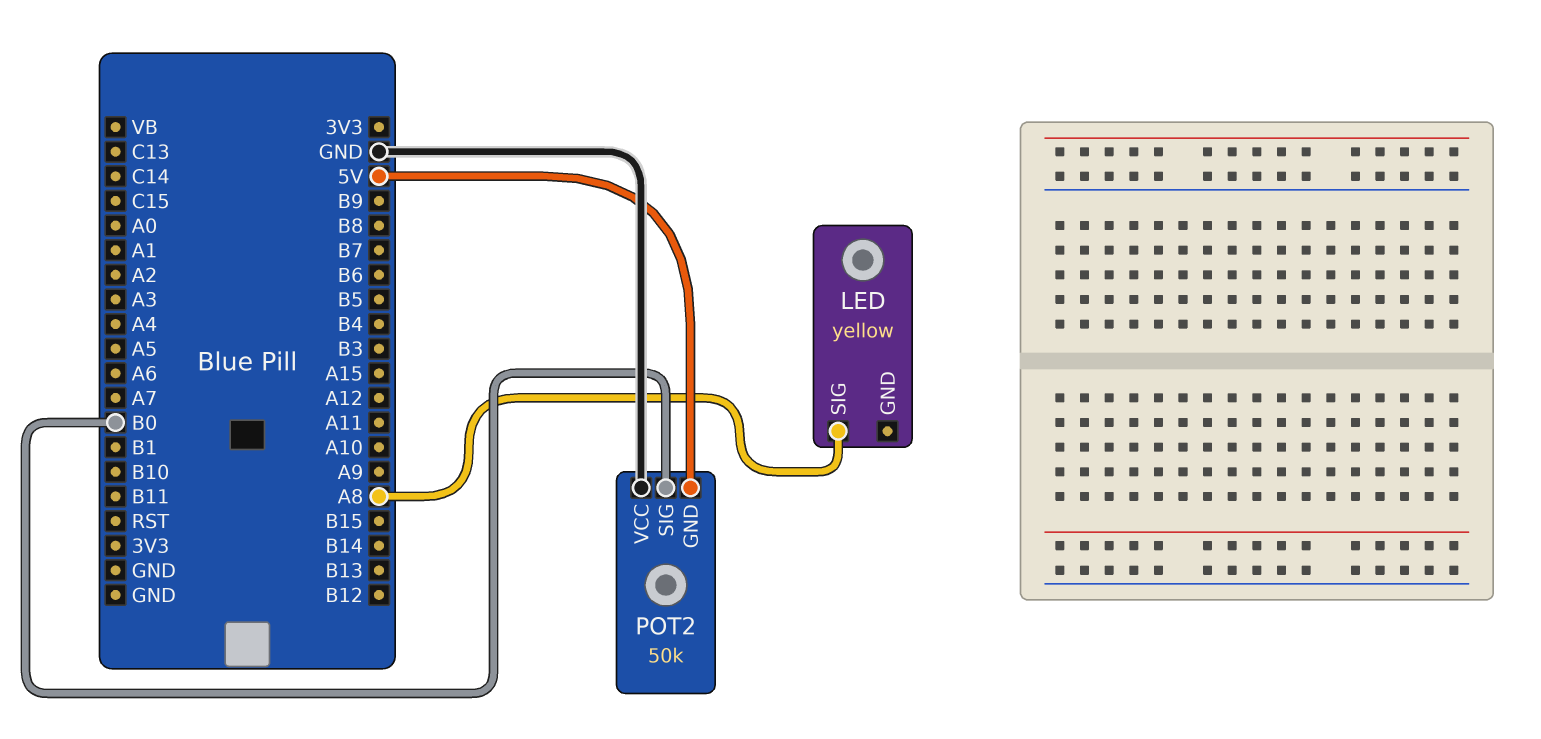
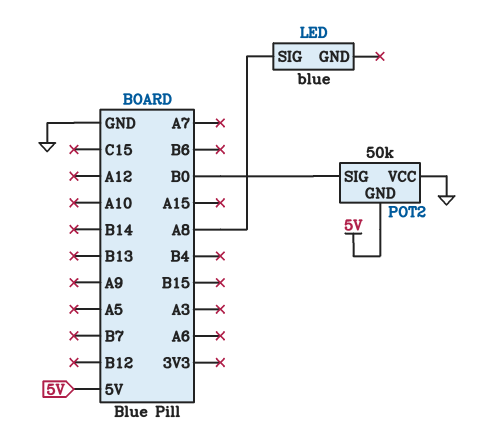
LED: yellow -> blue

